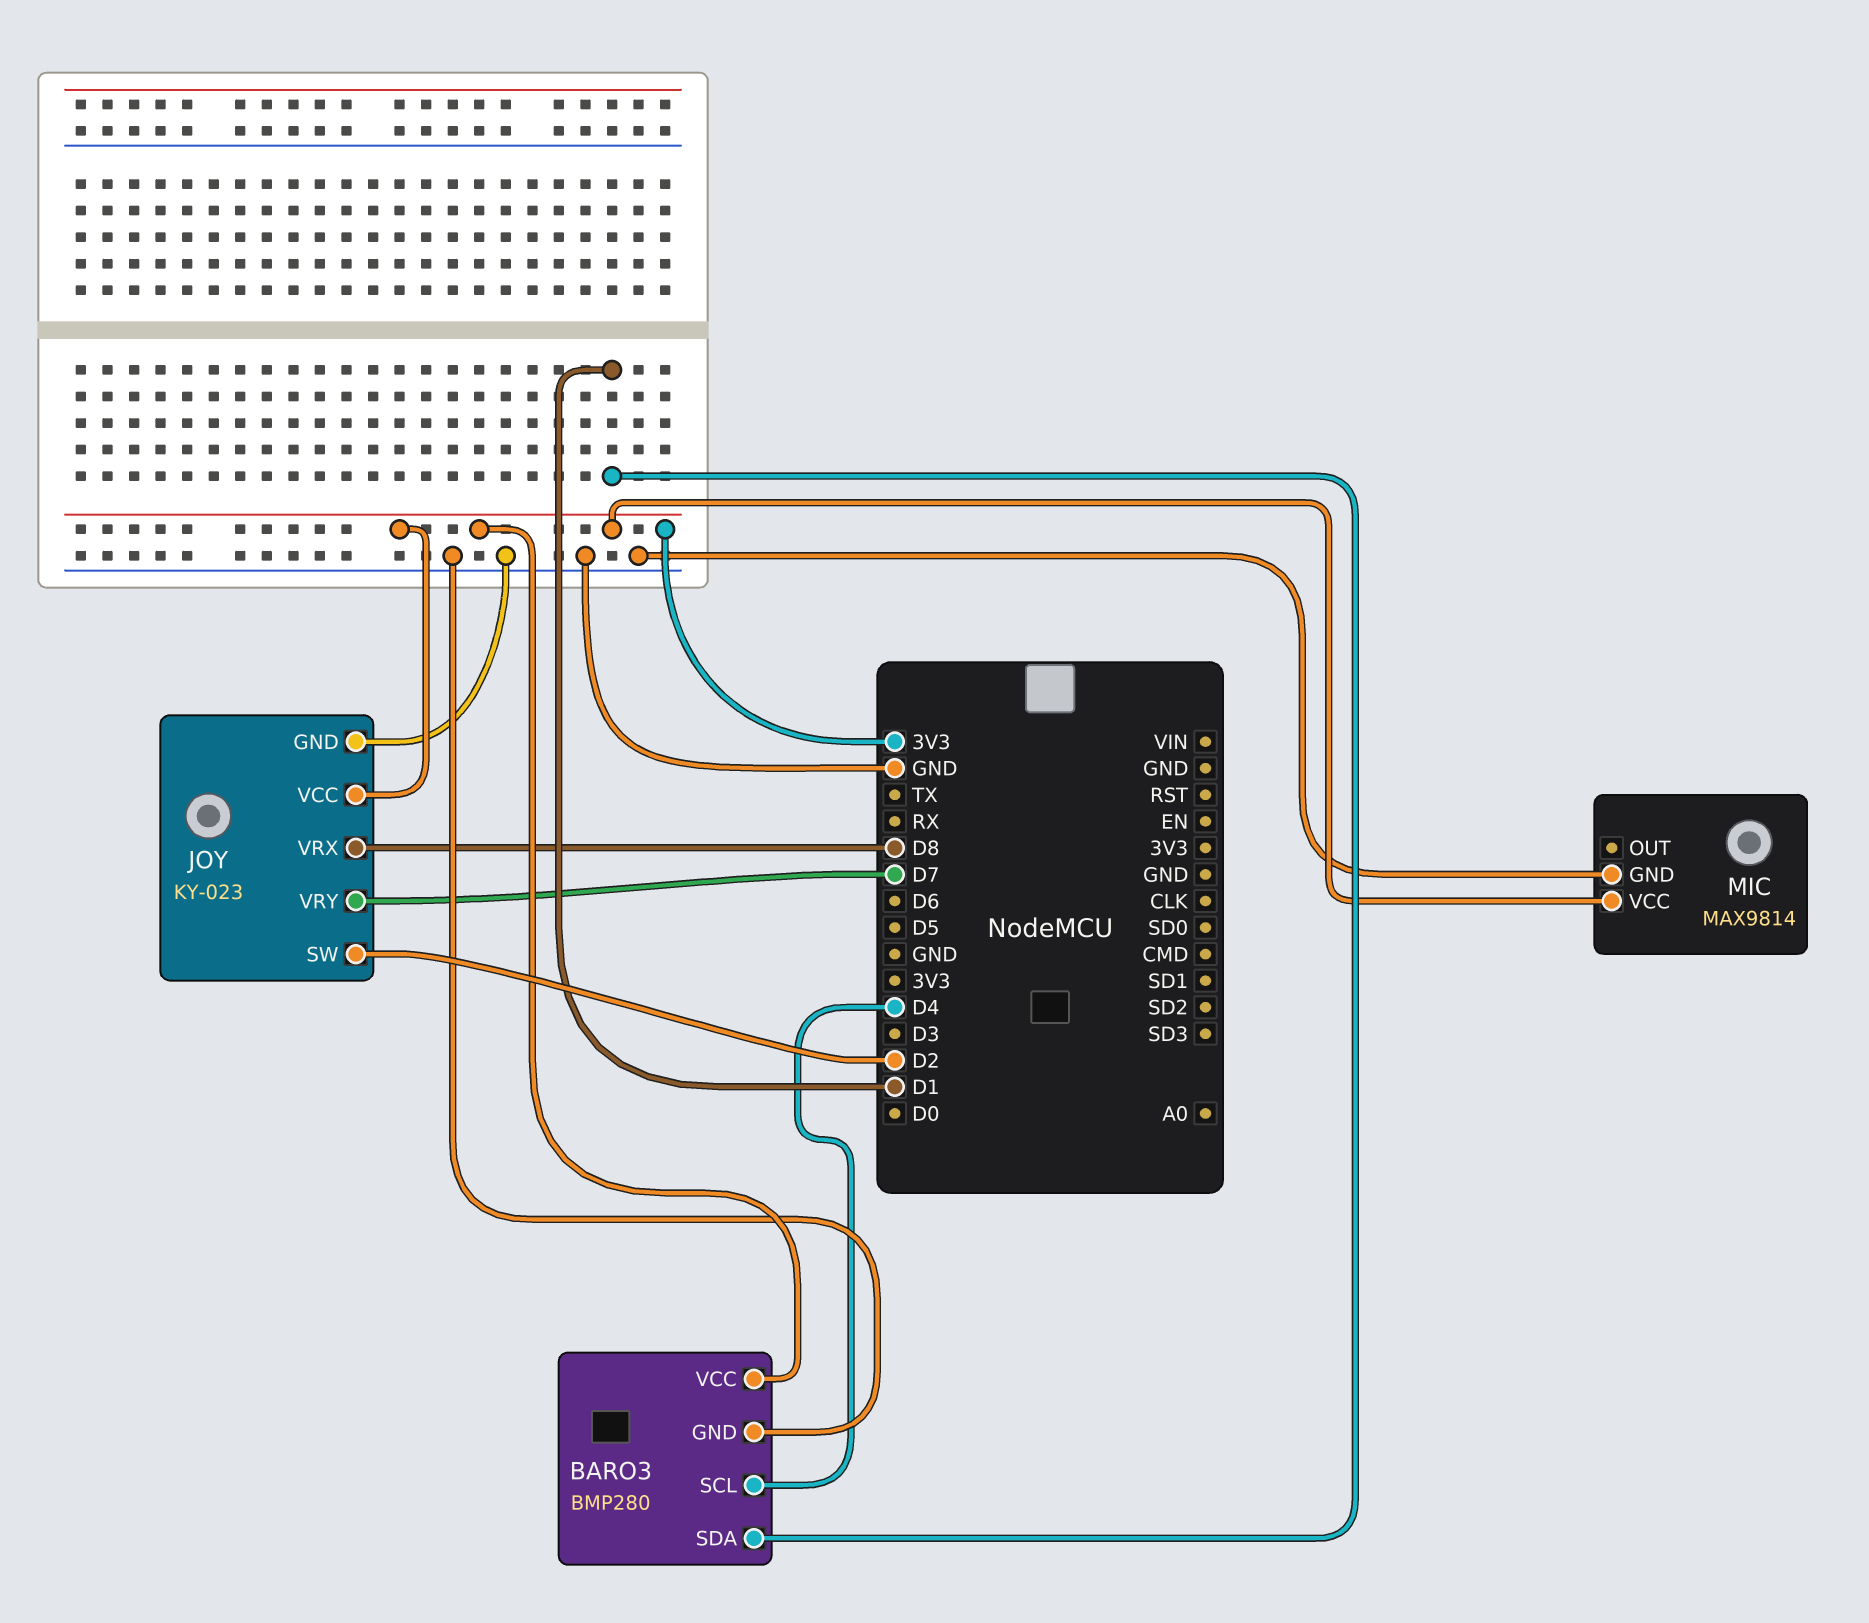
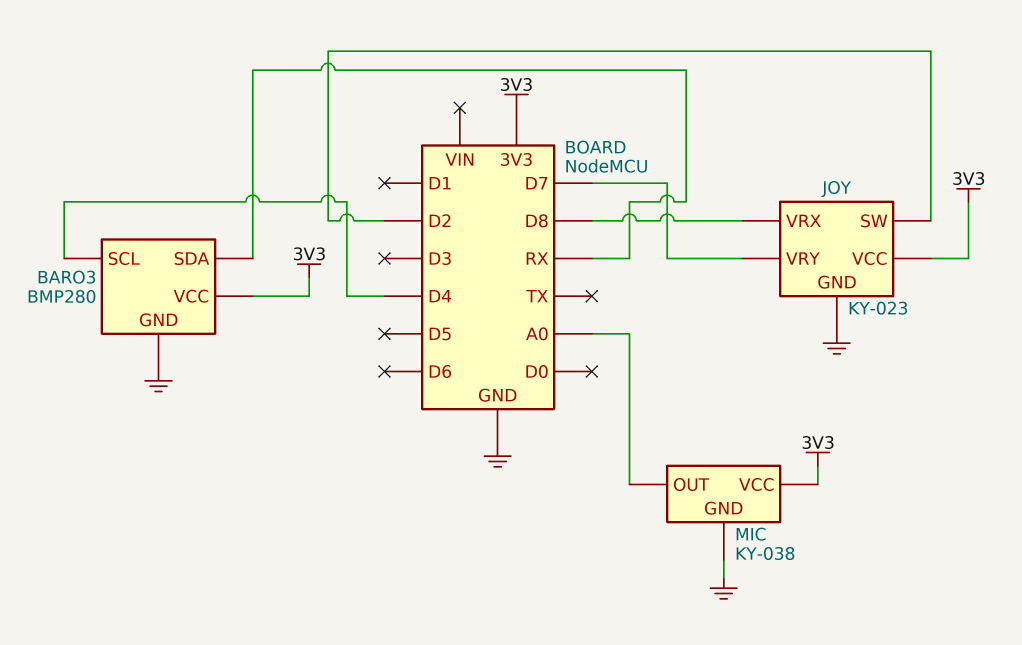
BARO3 pin SDA: D1 -> RX
MIC: MAX9814 -> KY-038
MIC pin OUT: none -> A0

